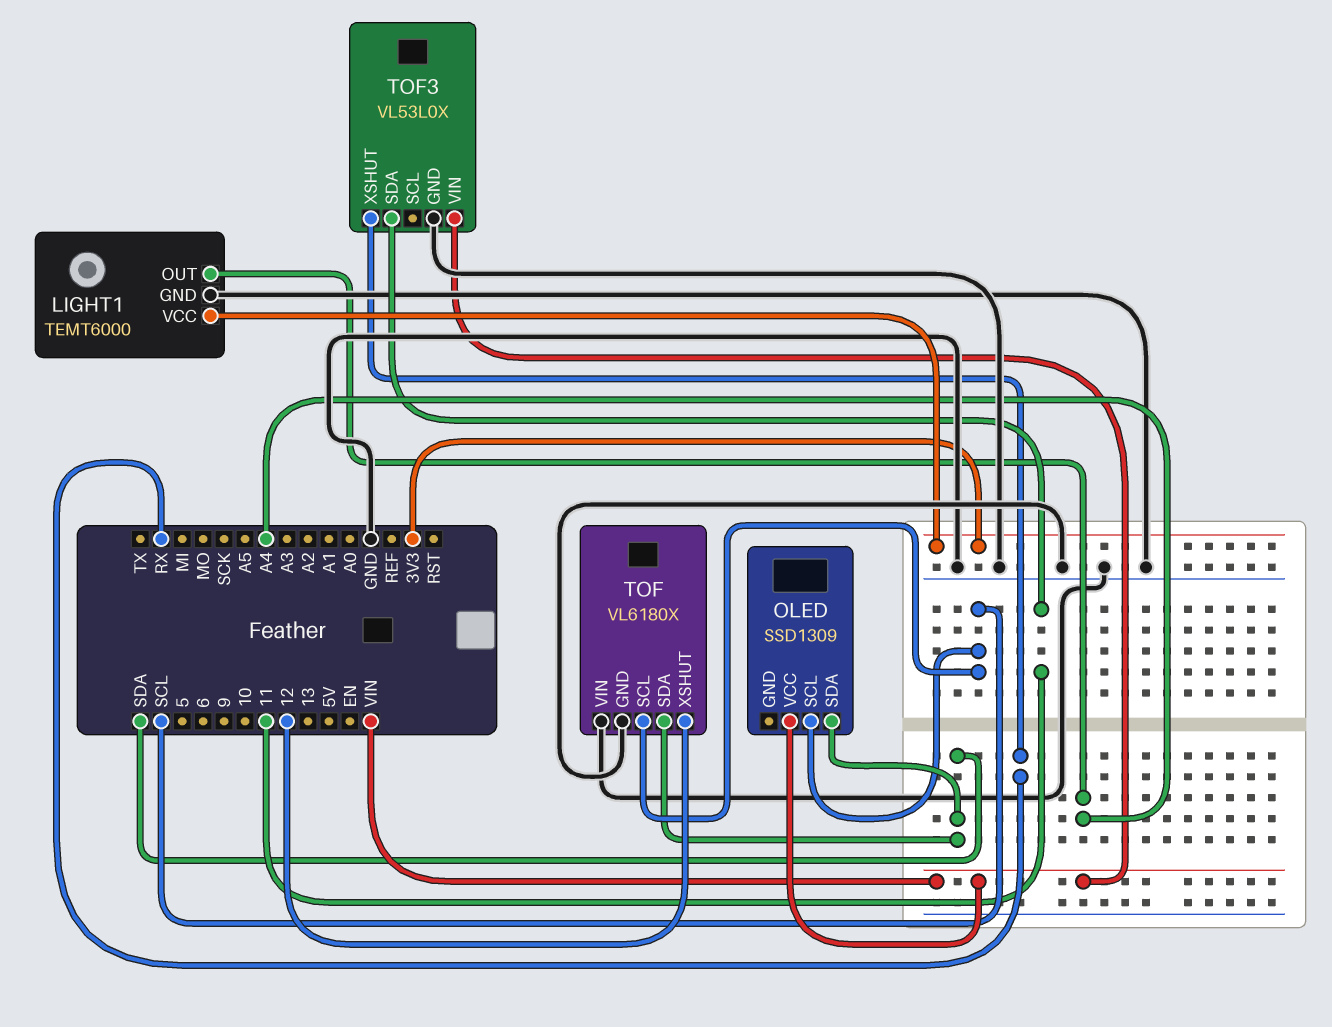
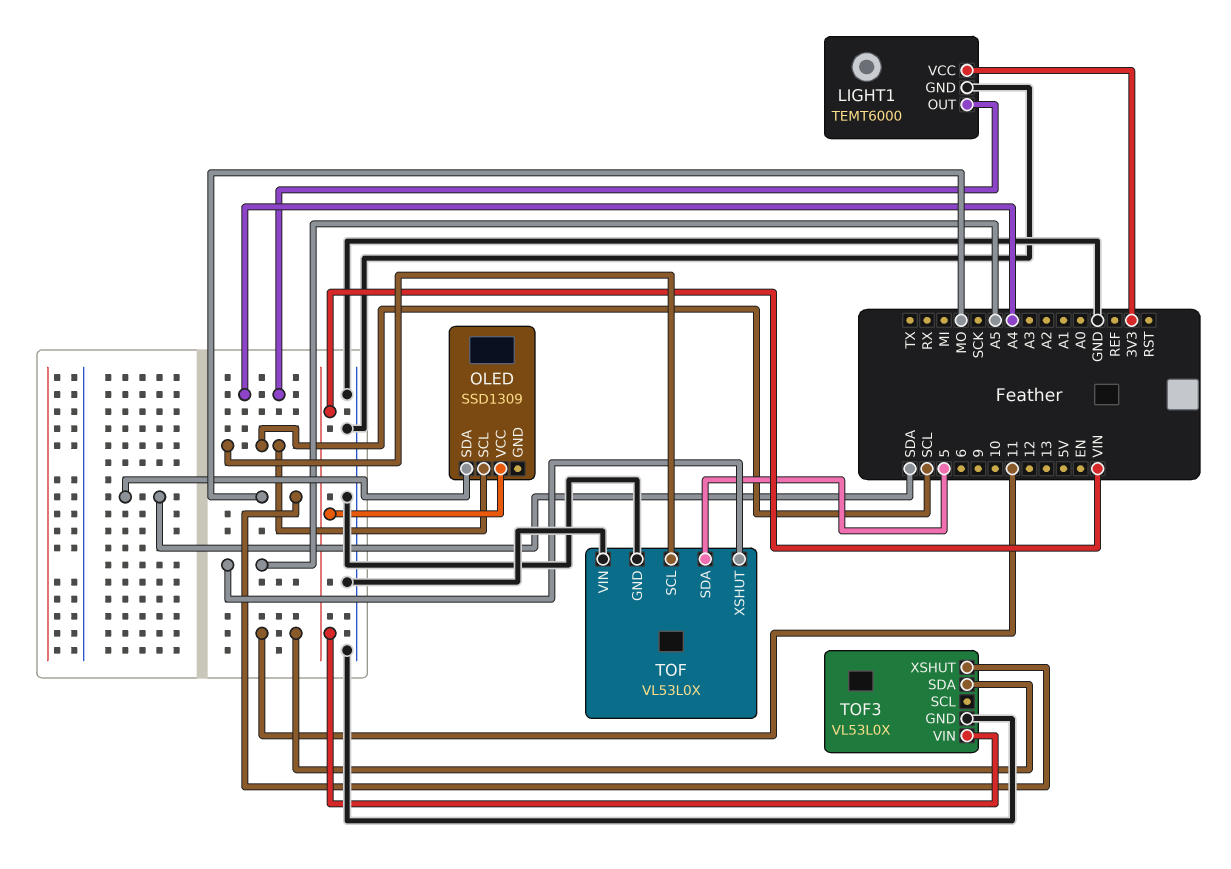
TOF: VL6180X -> VL53L0X
TOF pin SDA: SDA -> 5
TOF pin XSHUT: 12 -> A5
TOF3 pin XSHUT: RX -> MO

